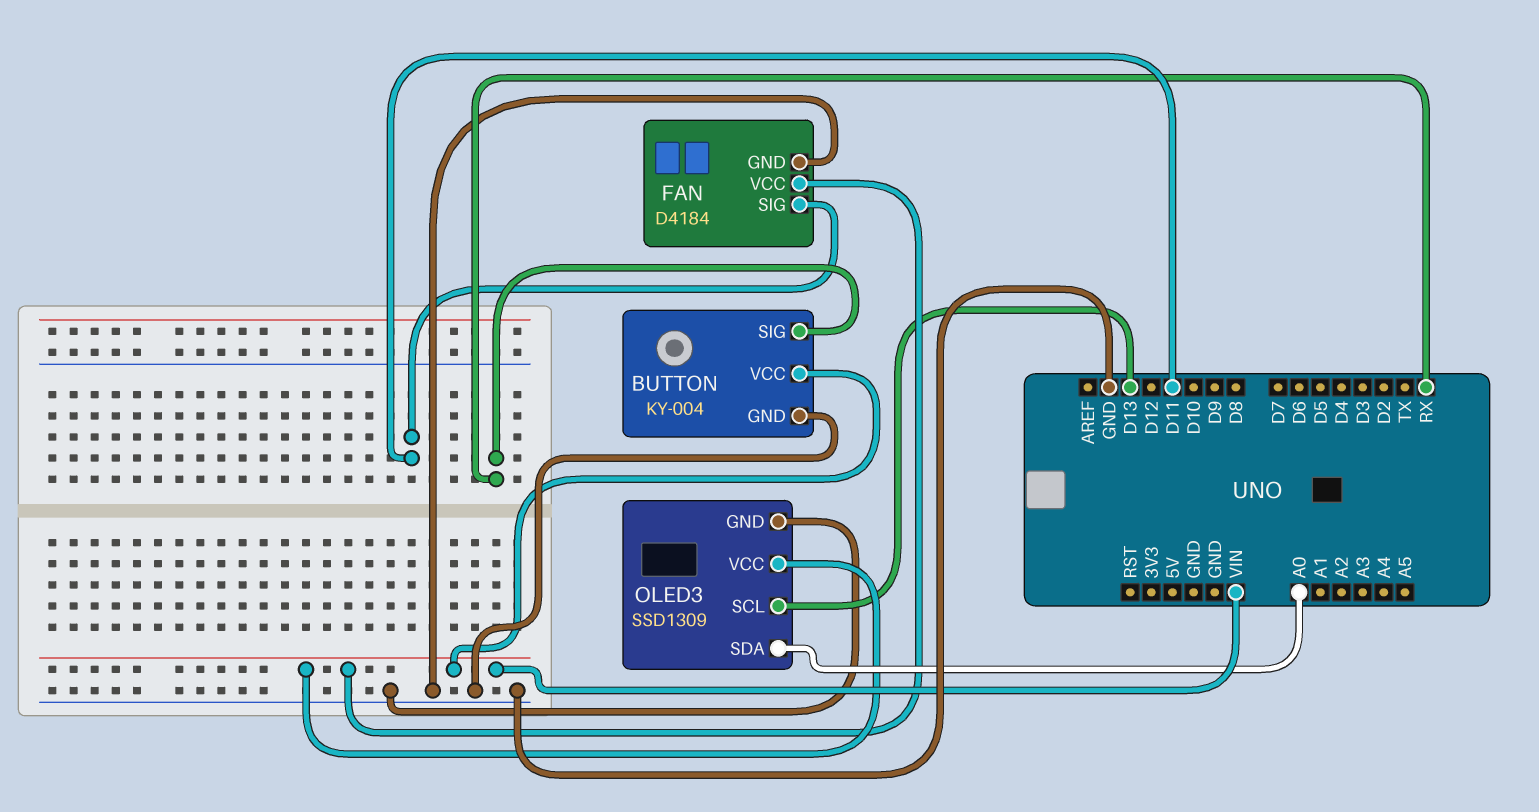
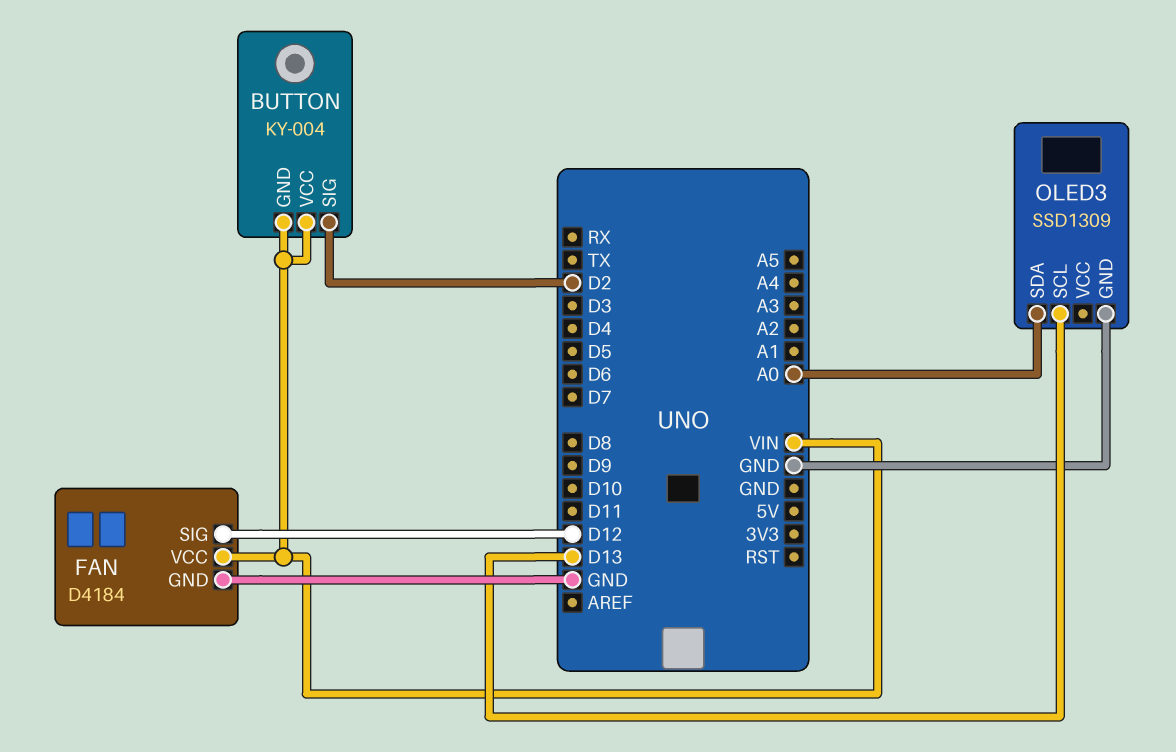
BUTTON pin GND: GND -> VIN
BUTTON pin SIG: RX -> D2
FAN pin SIG: D11 -> D12
OLED3 pin VCC: VIN -> none

